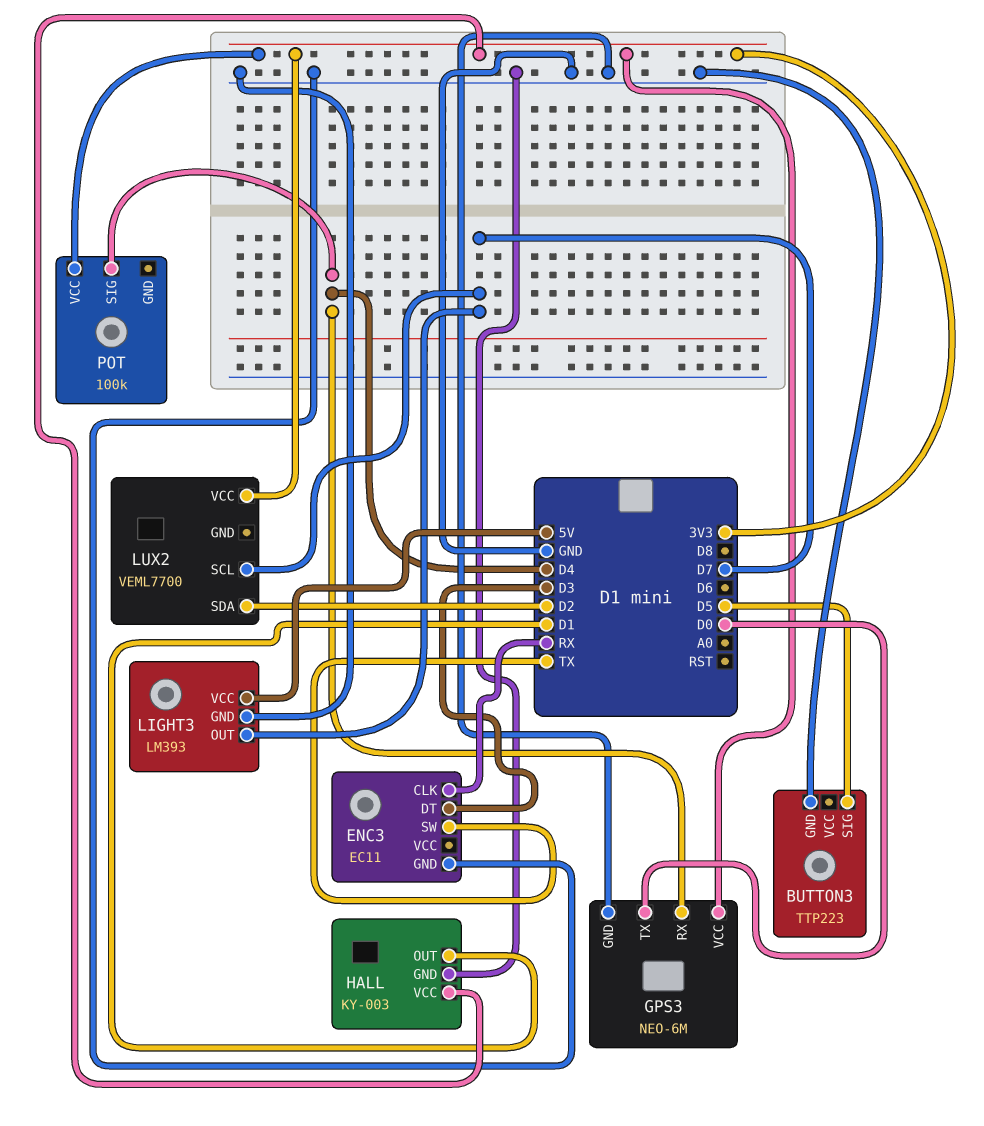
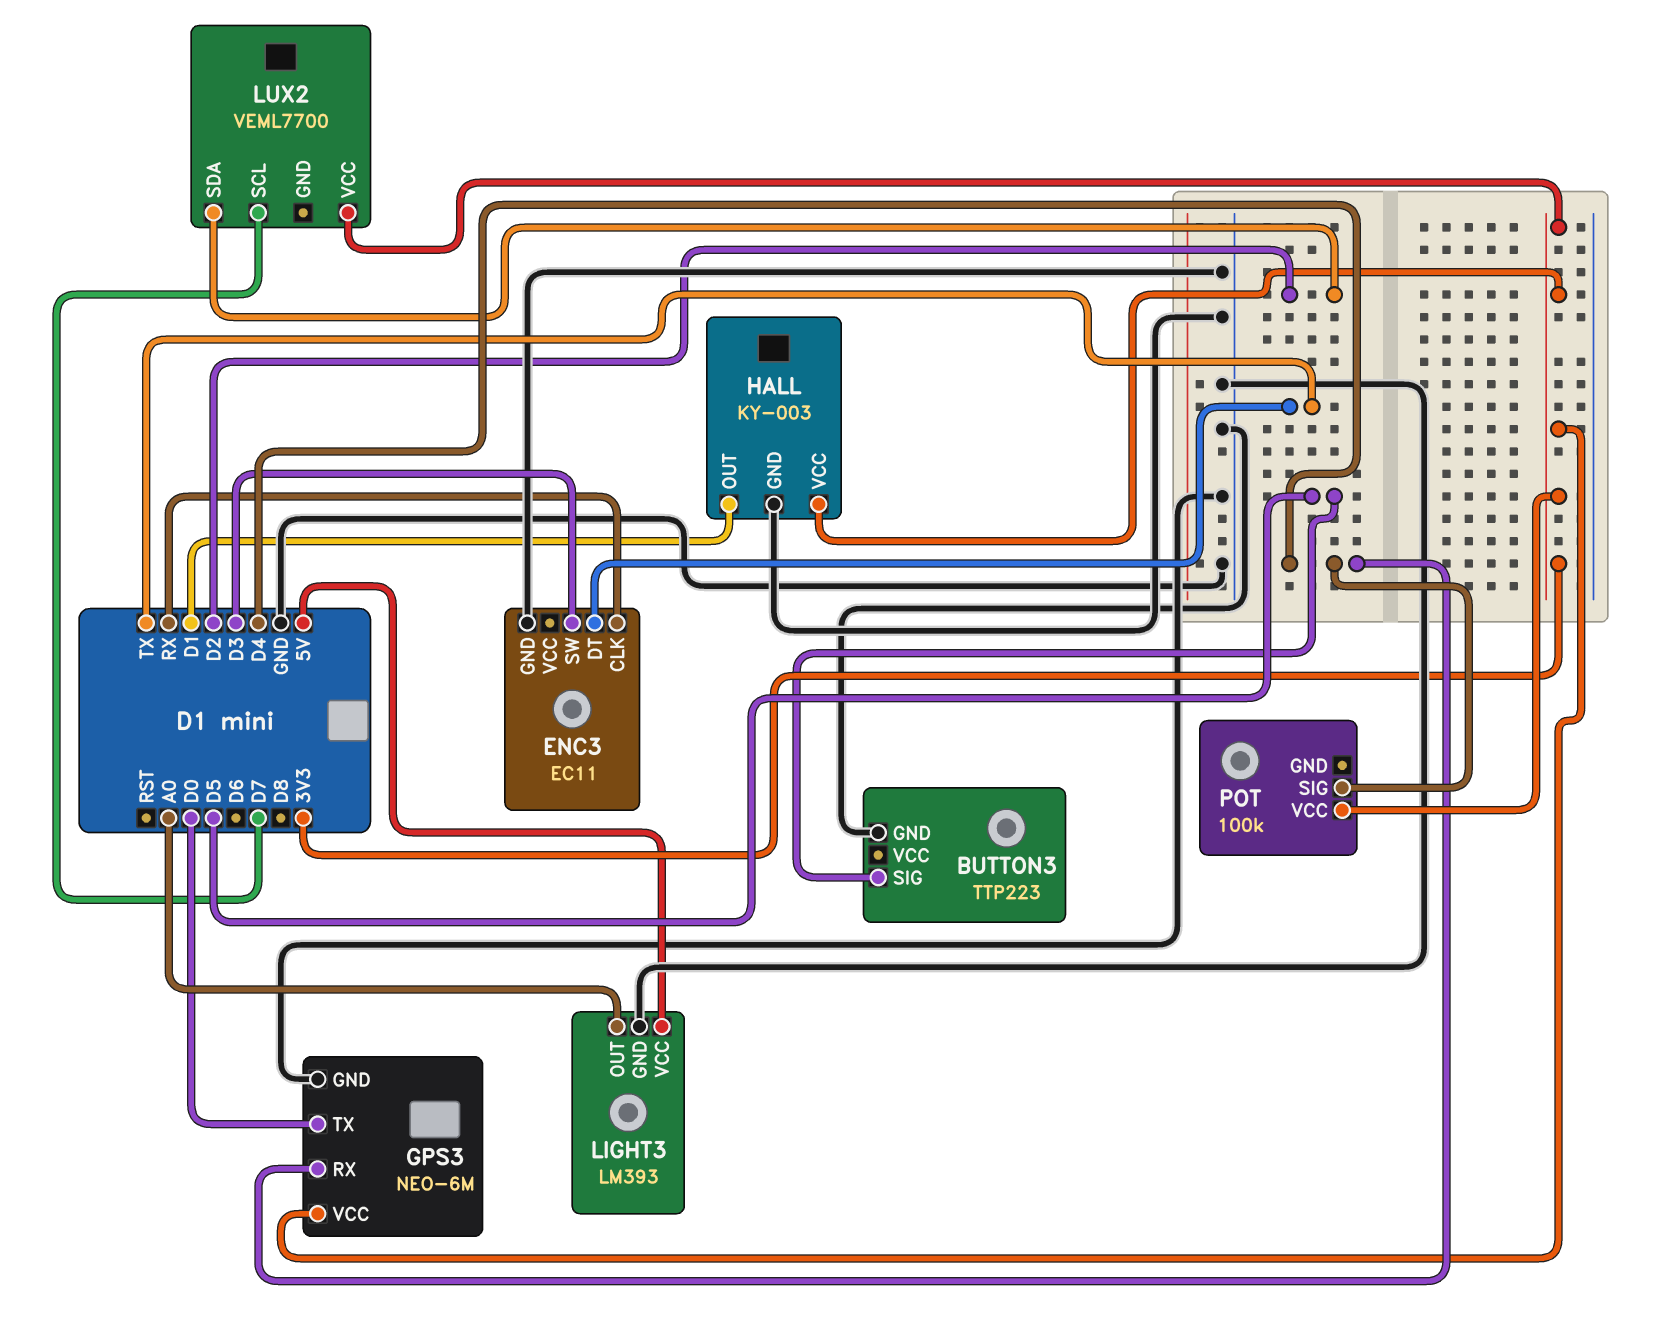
ENC3 pin DT: D3 -> TX
ENC3 pin SW: TX -> D3
LIGHT3 pin OUT: D7 -> A0

